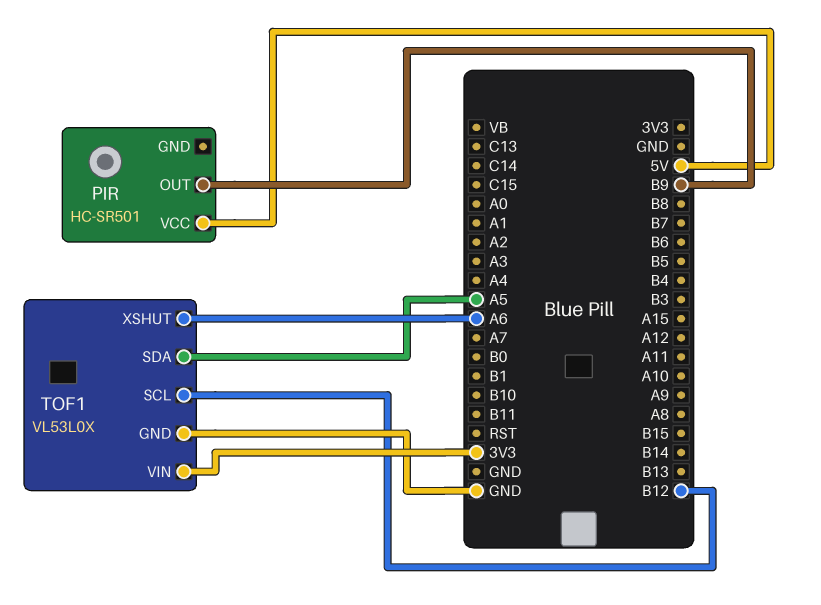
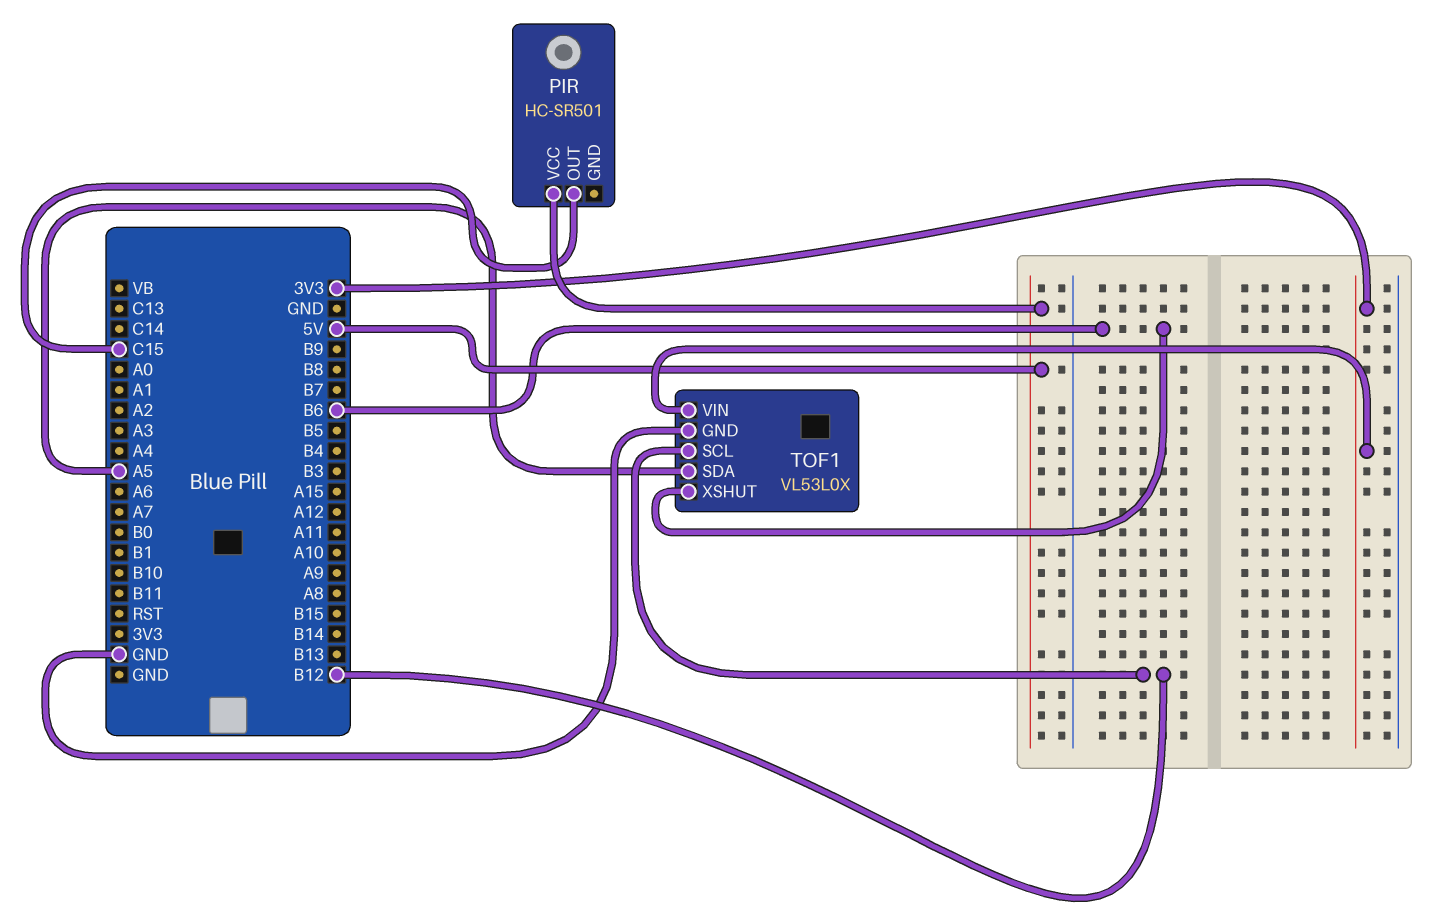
PIR pin OUT: B9 -> C15
TOF1 pin XSHUT: A6 -> B6

